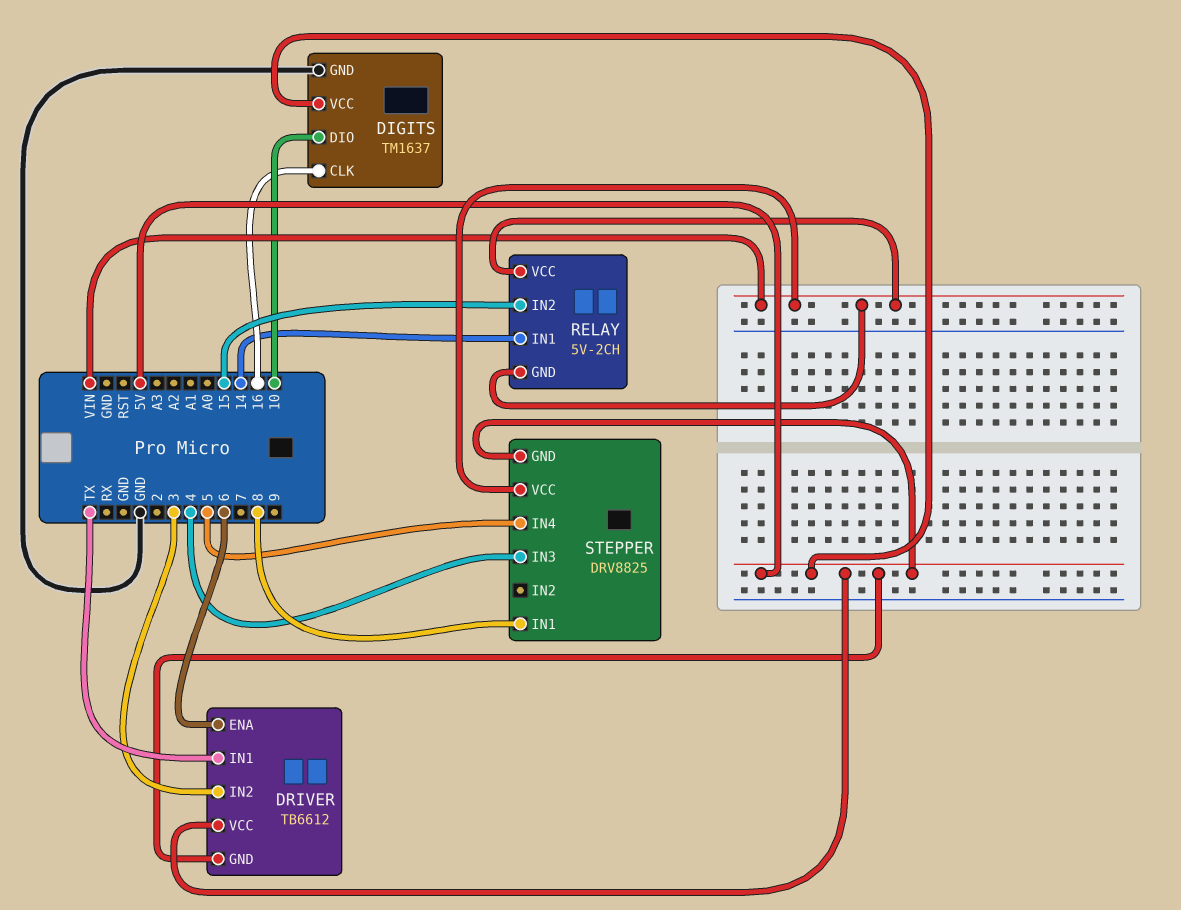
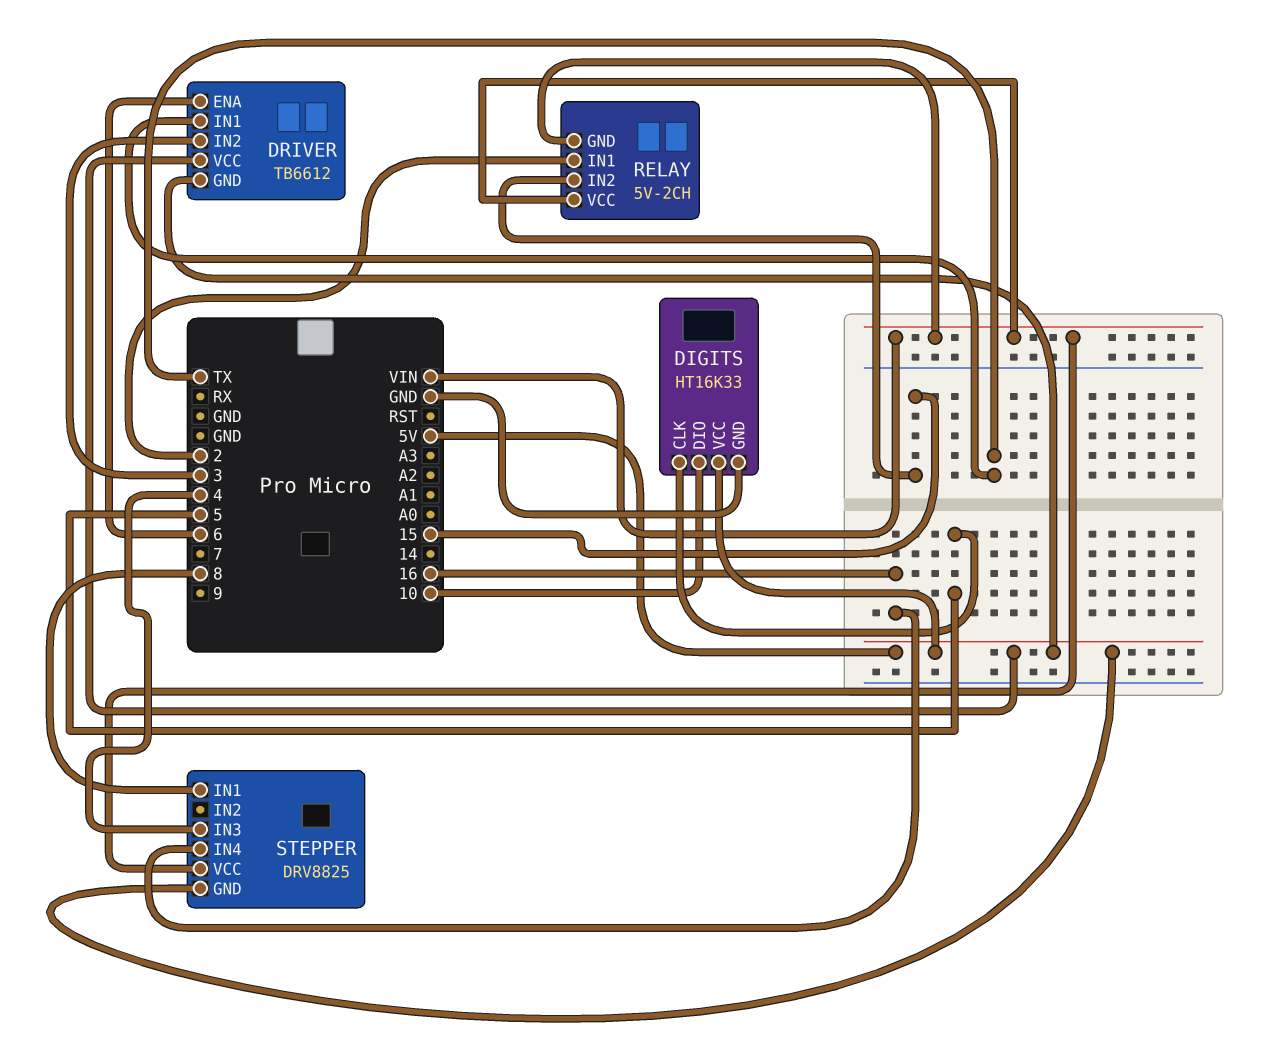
DIGITS: TM1637 -> HT16K33
DIGITS pin CLK: 16 -> 5
RELAY pin IN1: 14 -> 2
STEPPER pin IN4: 5 -> 16

